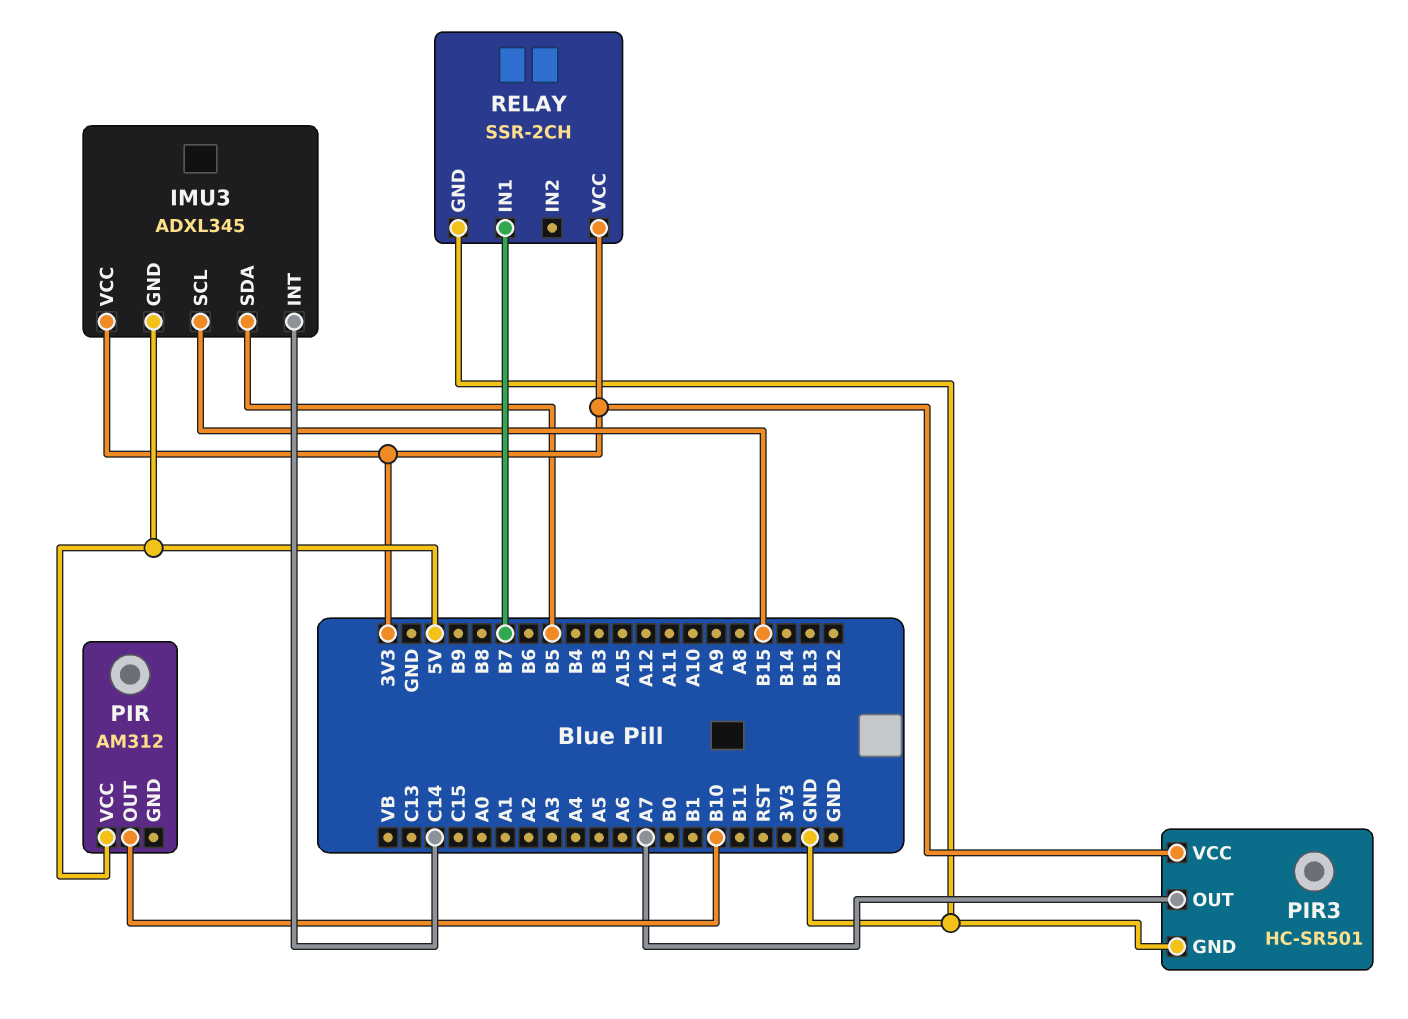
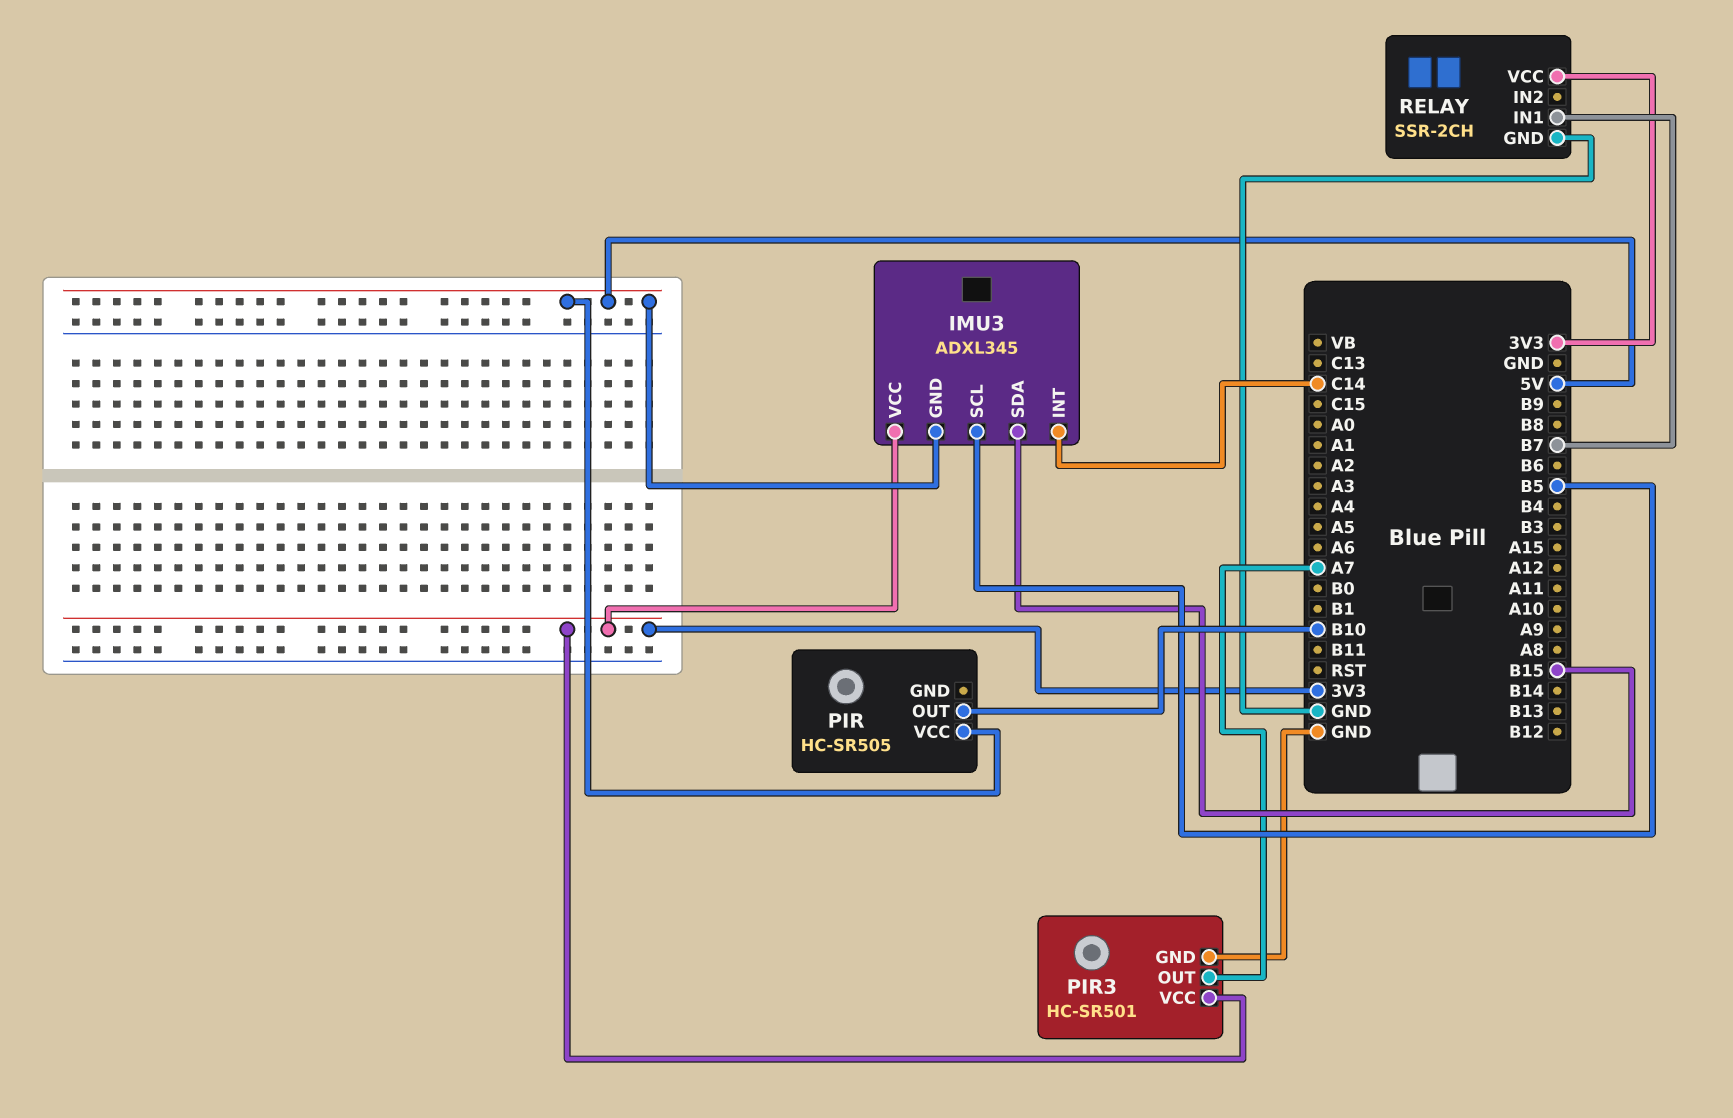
IMU3 pin SCL: B15 -> B5
IMU3 pin SDA: B5 -> B15
PIR: AM312 -> HC-SR505

